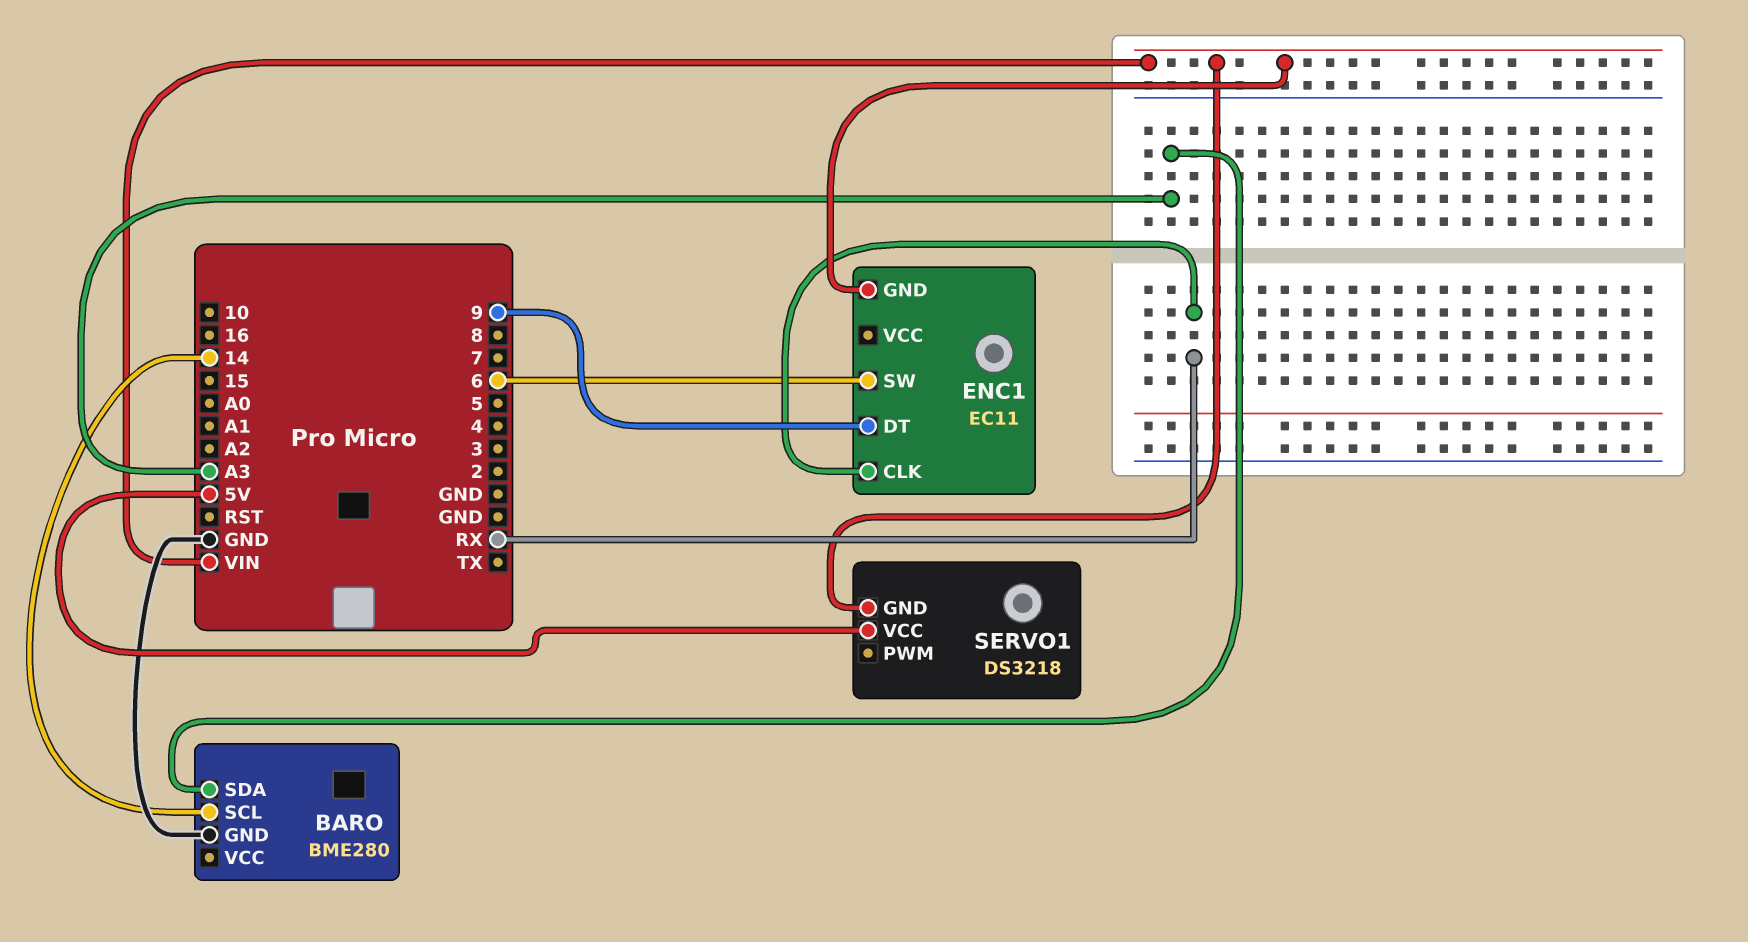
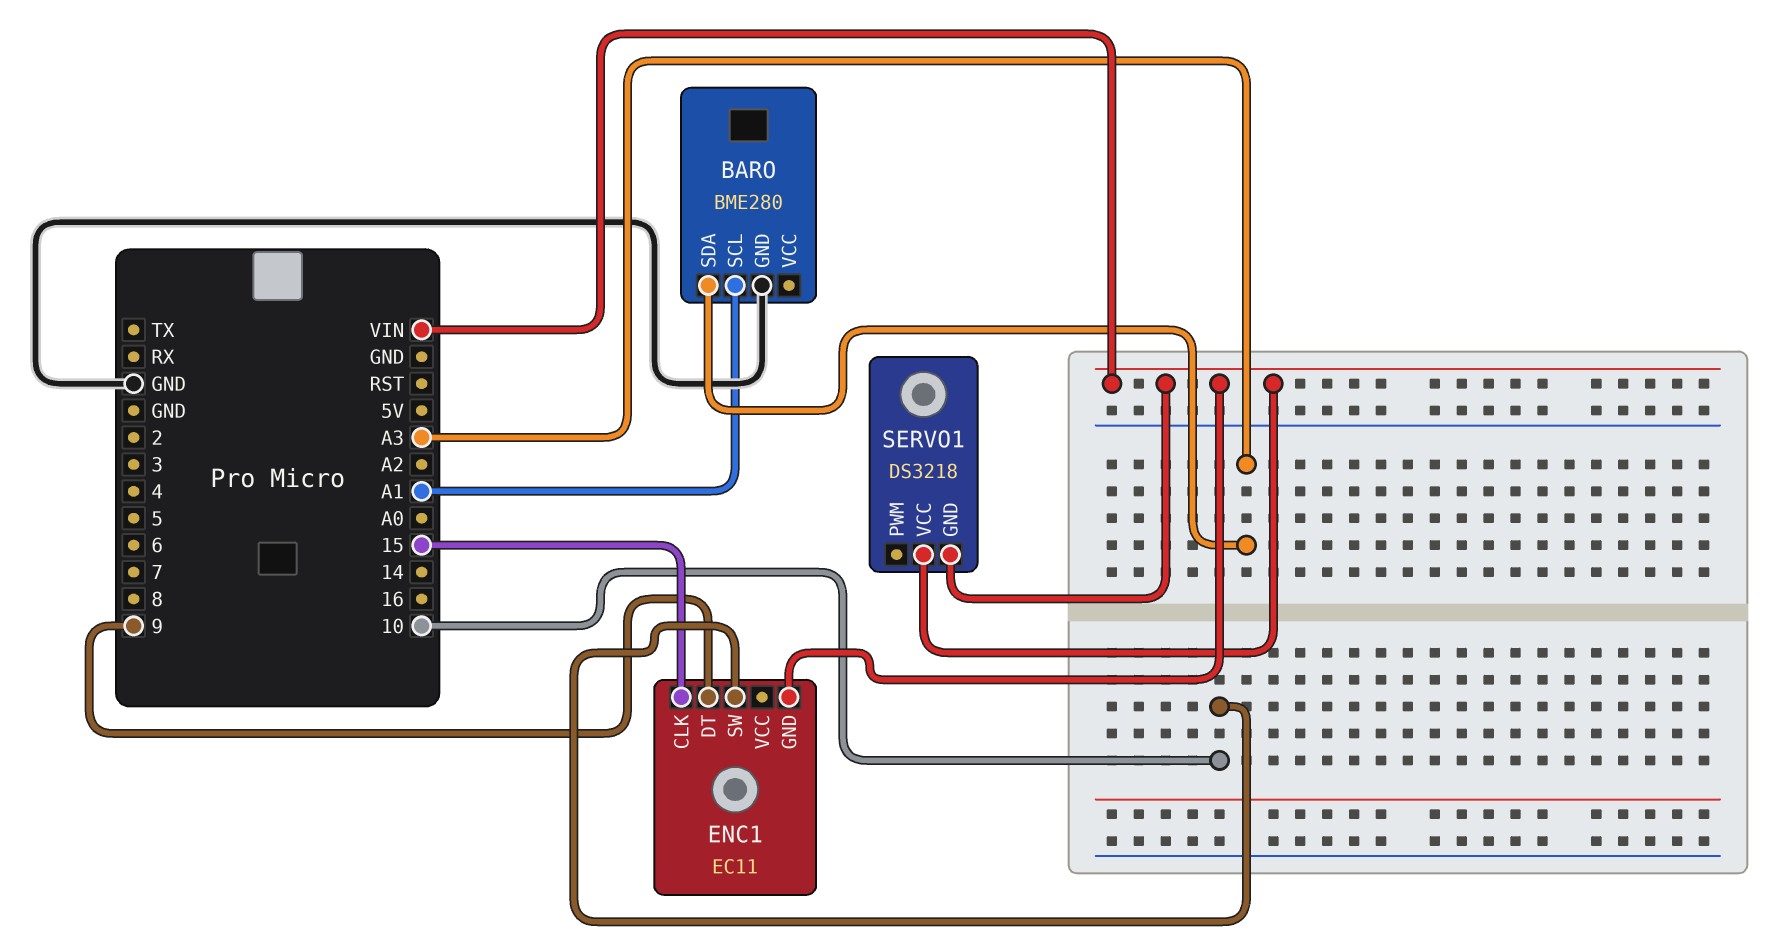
BARO pin SCL: 14 -> A1
ENC1 pin CLK: RX -> 15
ENC1 pin SW: 6 -> 10
SERVO1 pin VCC: 5V -> VIN

